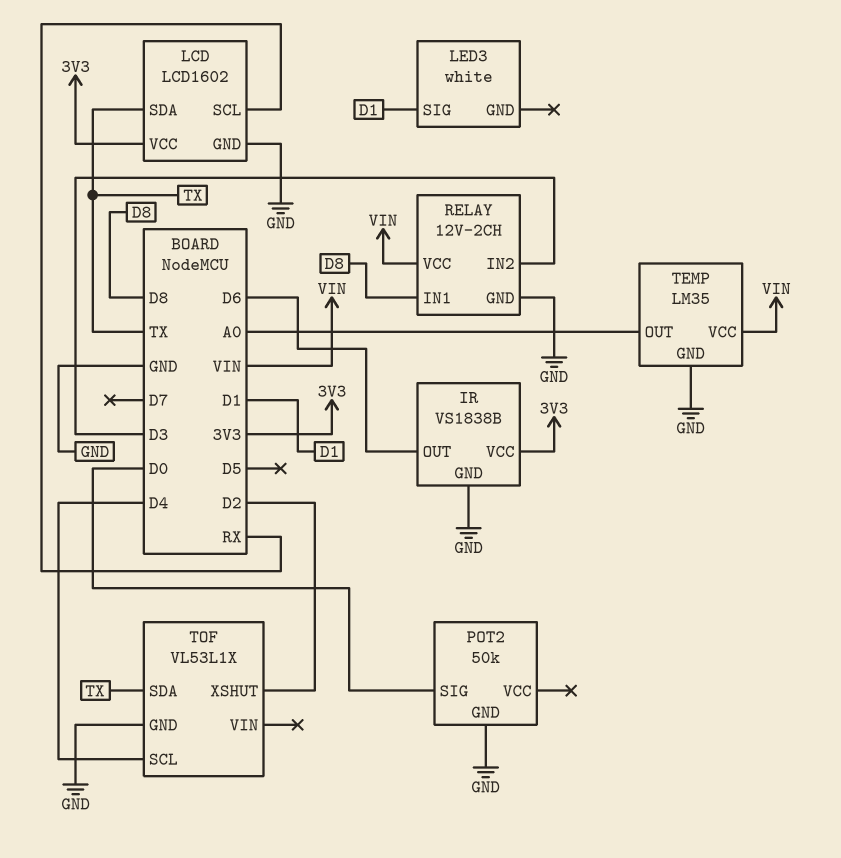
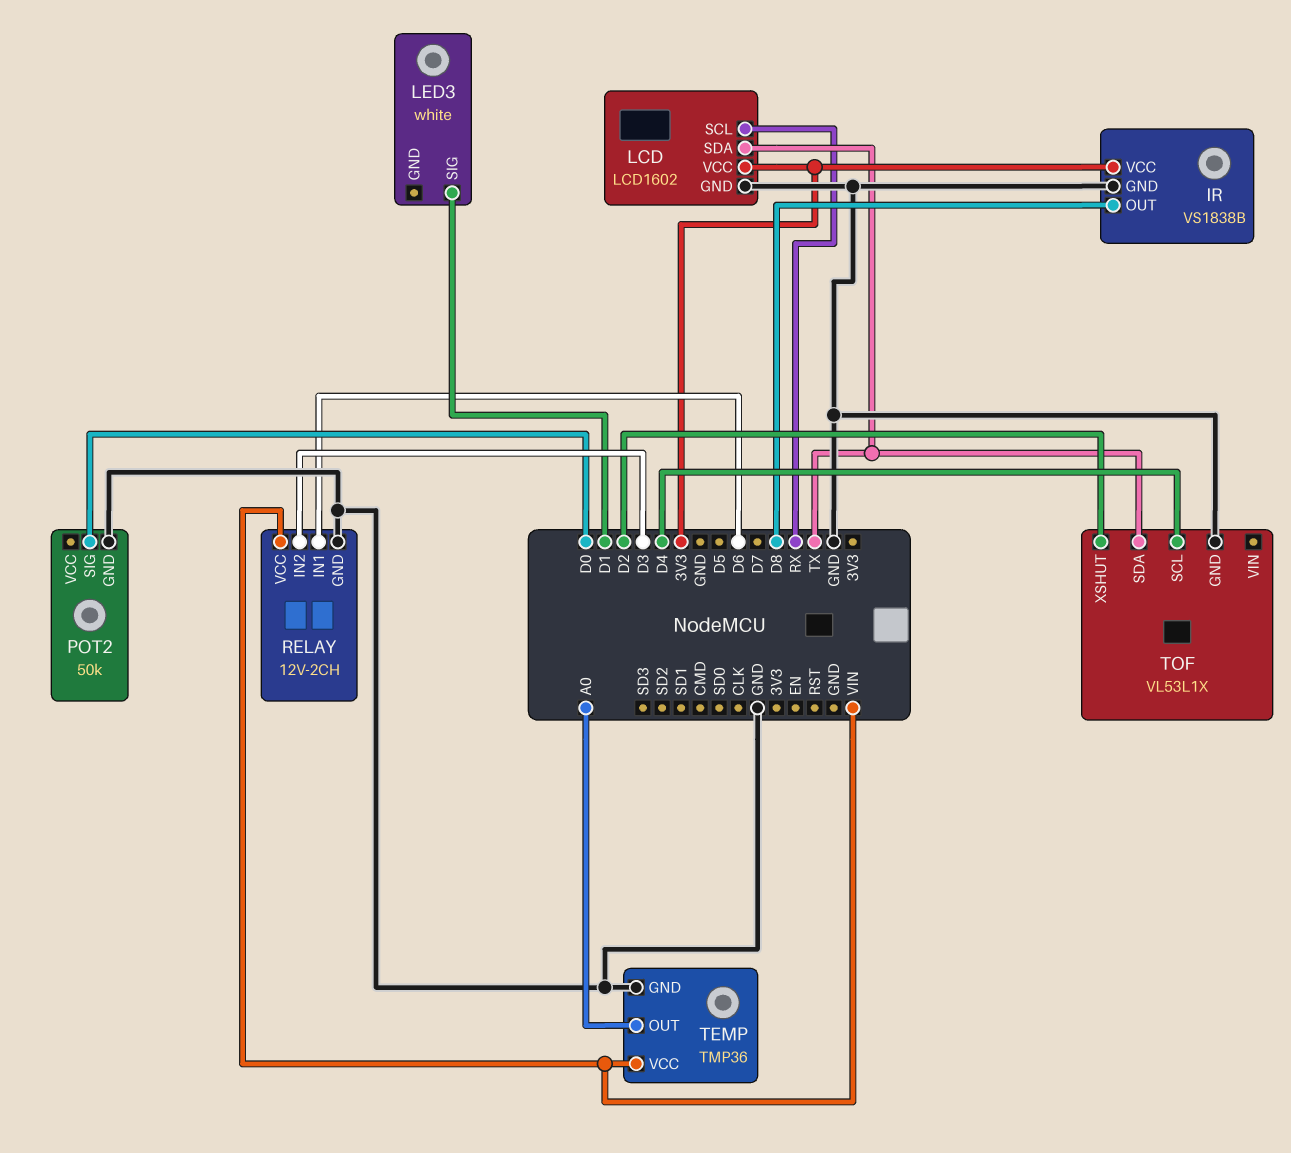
IR pin OUT: D6 -> D8
RELAY pin IN1: D8 -> D6
TEMP: LM35 -> TMP36

